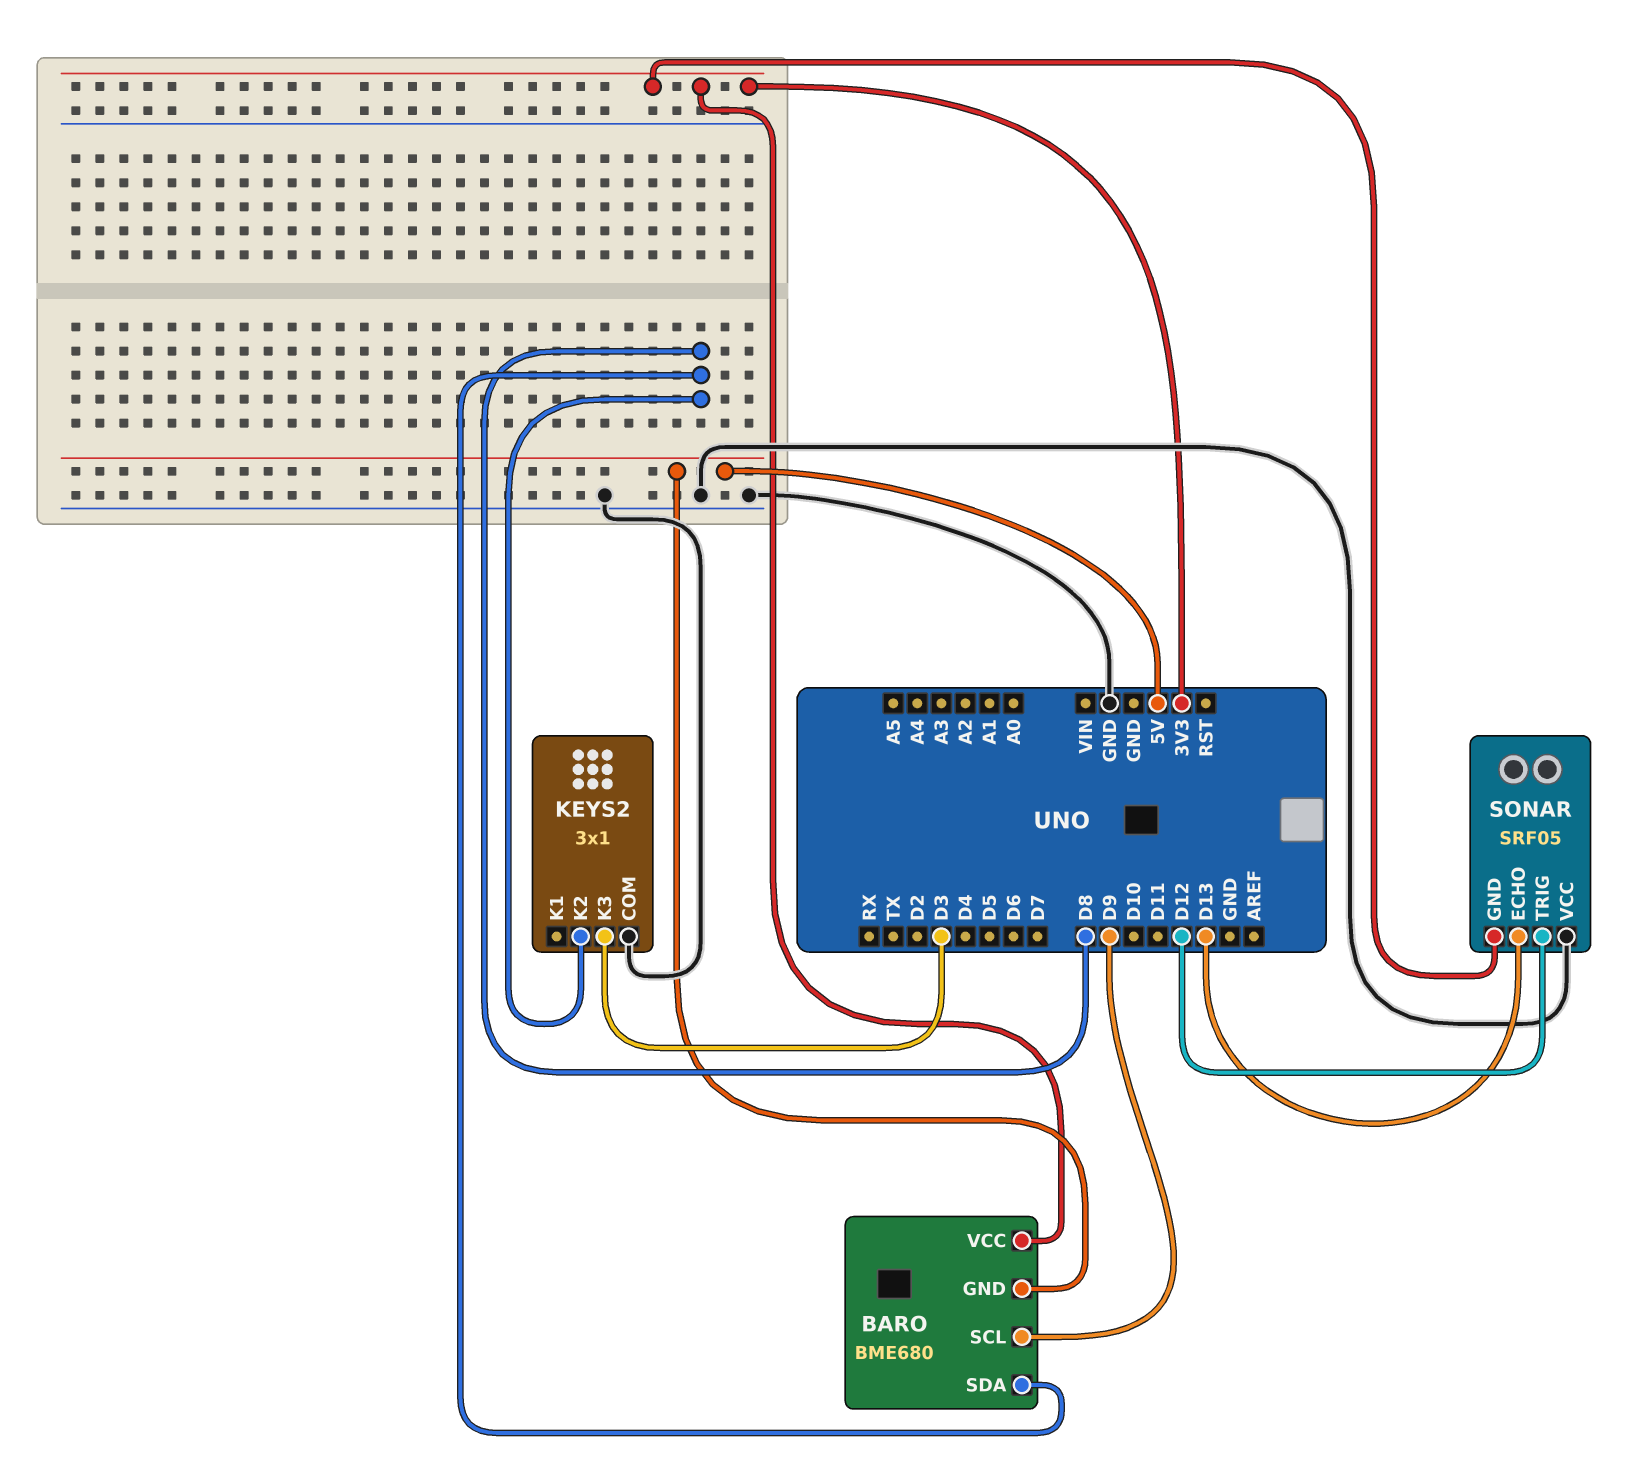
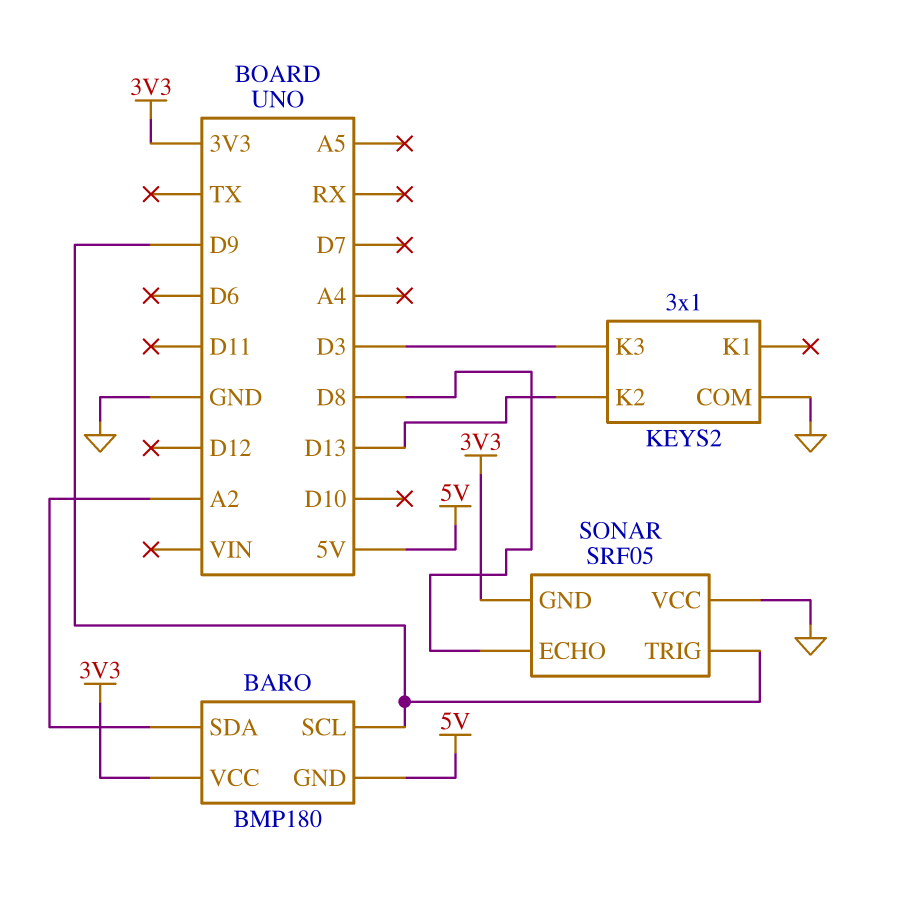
BARO: BME680 -> BMP180
BARO pin SDA: D8 -> A2
KEYS2 pin K2: D8 -> D13
SONAR pin ECHO: D13 -> D8
SONAR pin TRIG: D12 -> D9

